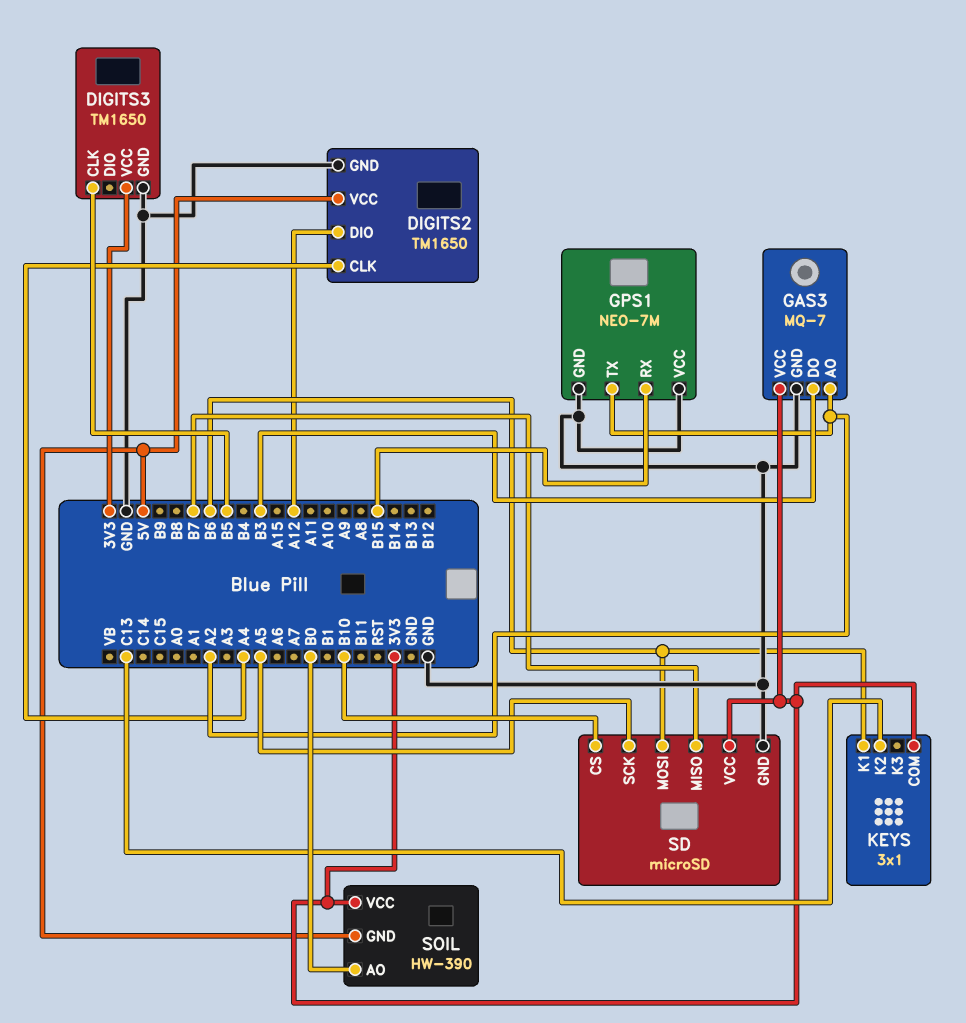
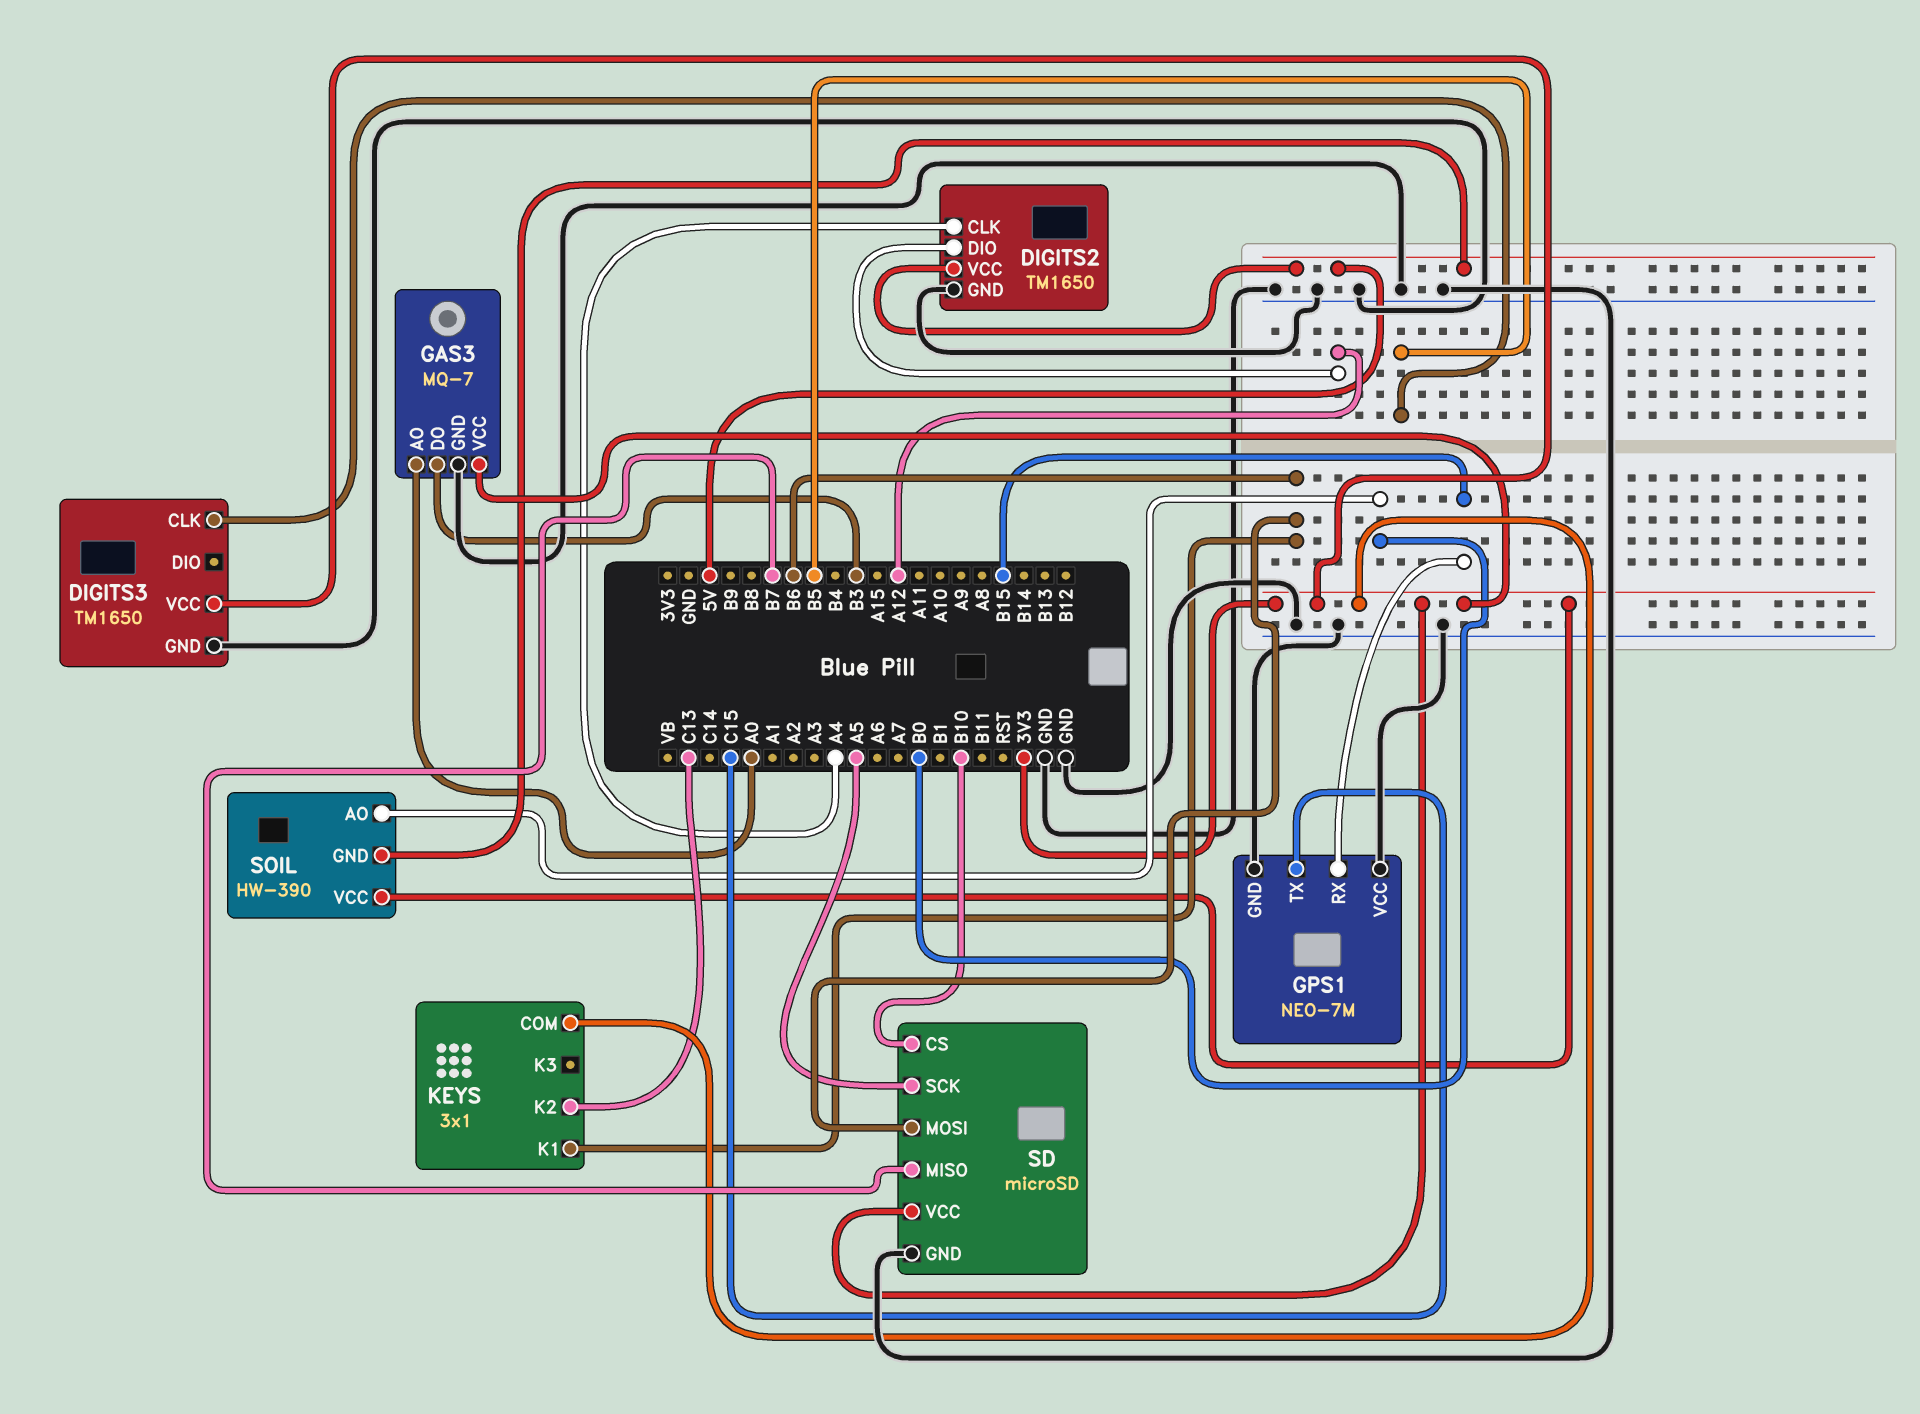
GAS3 pin AO: A2 -> A0
GPS1 pin TX: A2 -> C15

